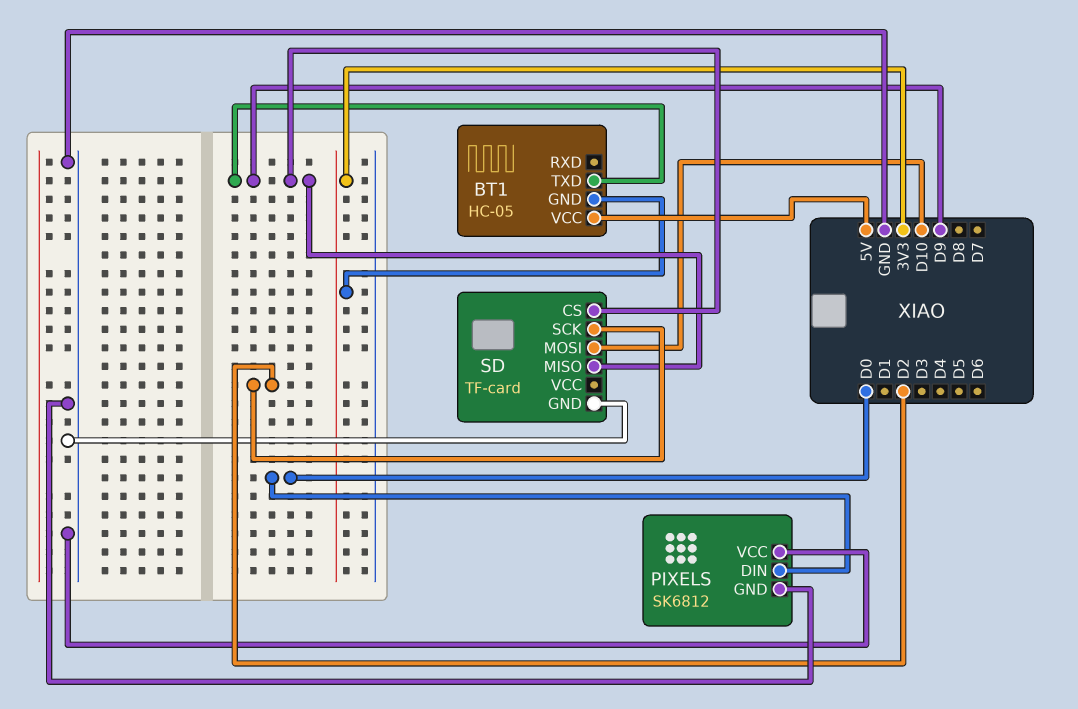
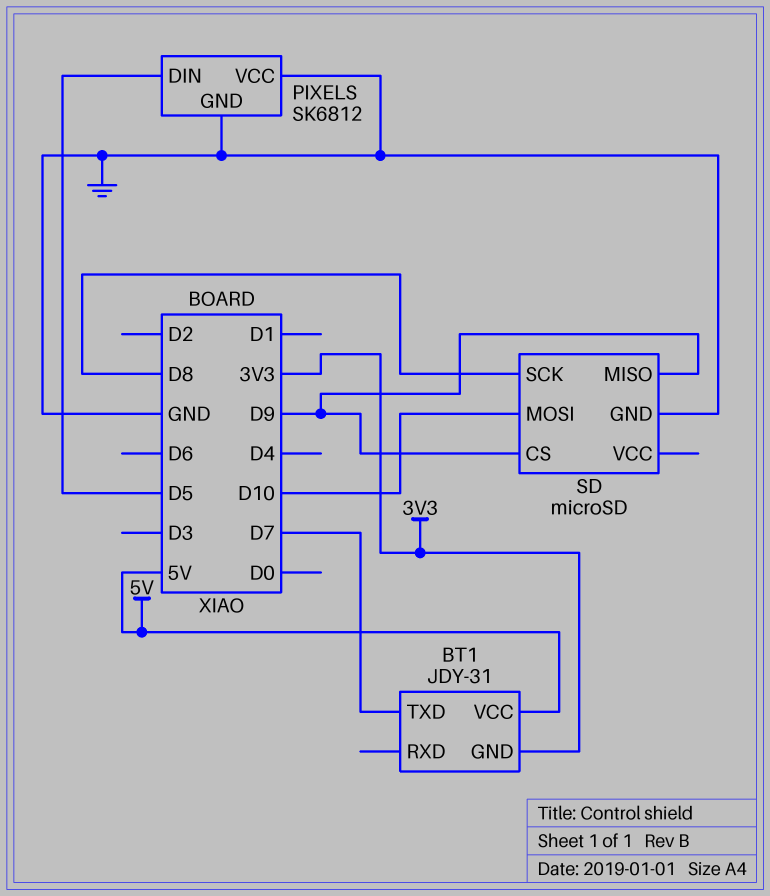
BT1: HC-05 -> JDY-31
BT1 pin TXD: D9 -> D7
PIXELS pin DIN: D0 -> D5
SD: TF-card -> microSD
SD pin SCK: D2 -> D8

